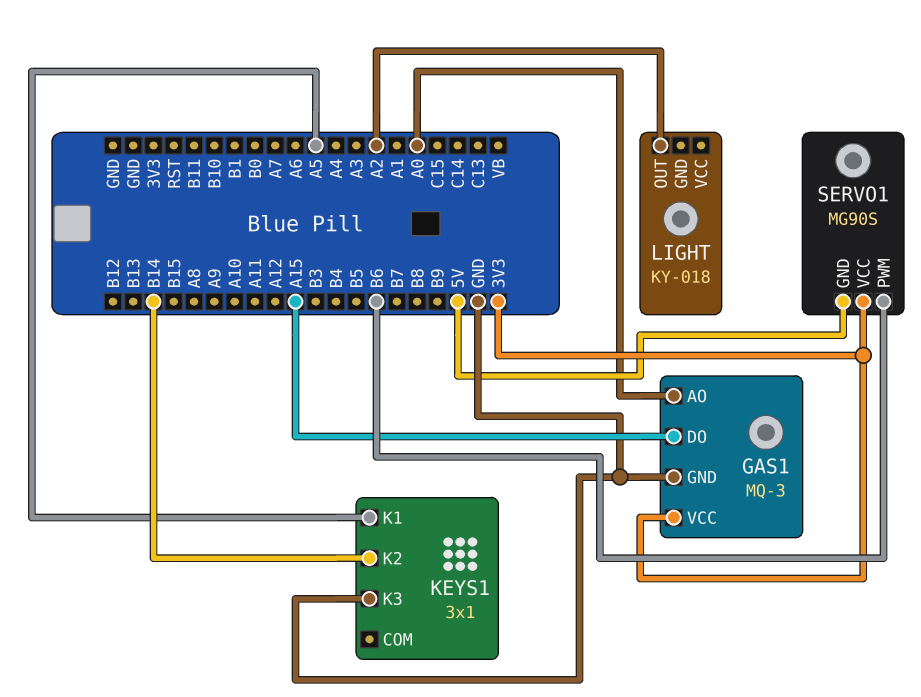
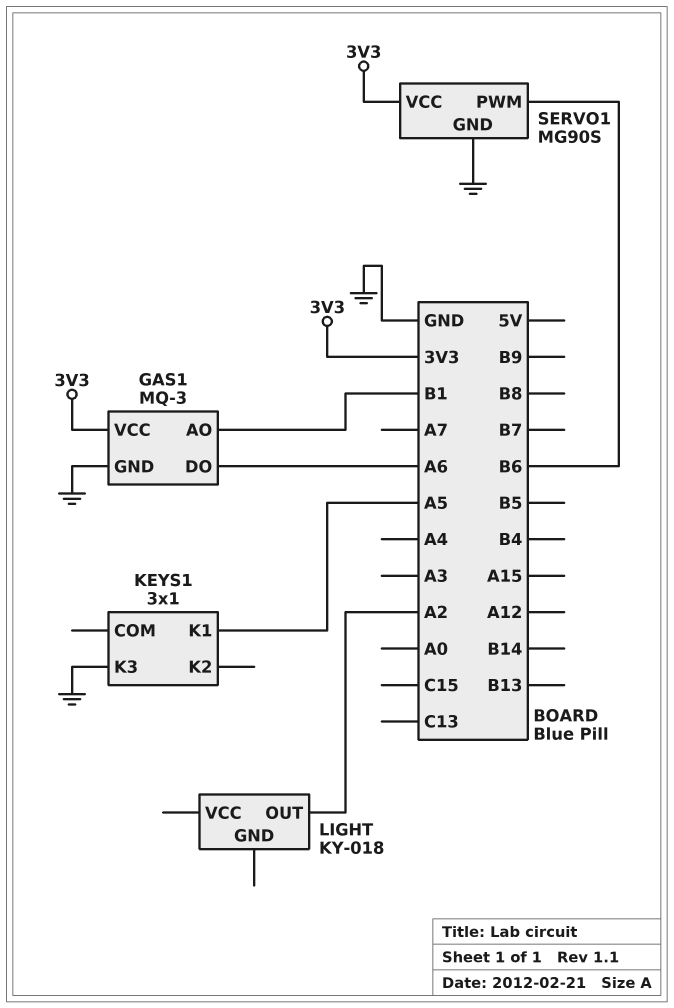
GAS1 pin AO: A0 -> B1
GAS1 pin DO: A15 -> A6
KEYS1 pin K2: B14 -> none
SERVO1 pin GND: 5V -> GND

